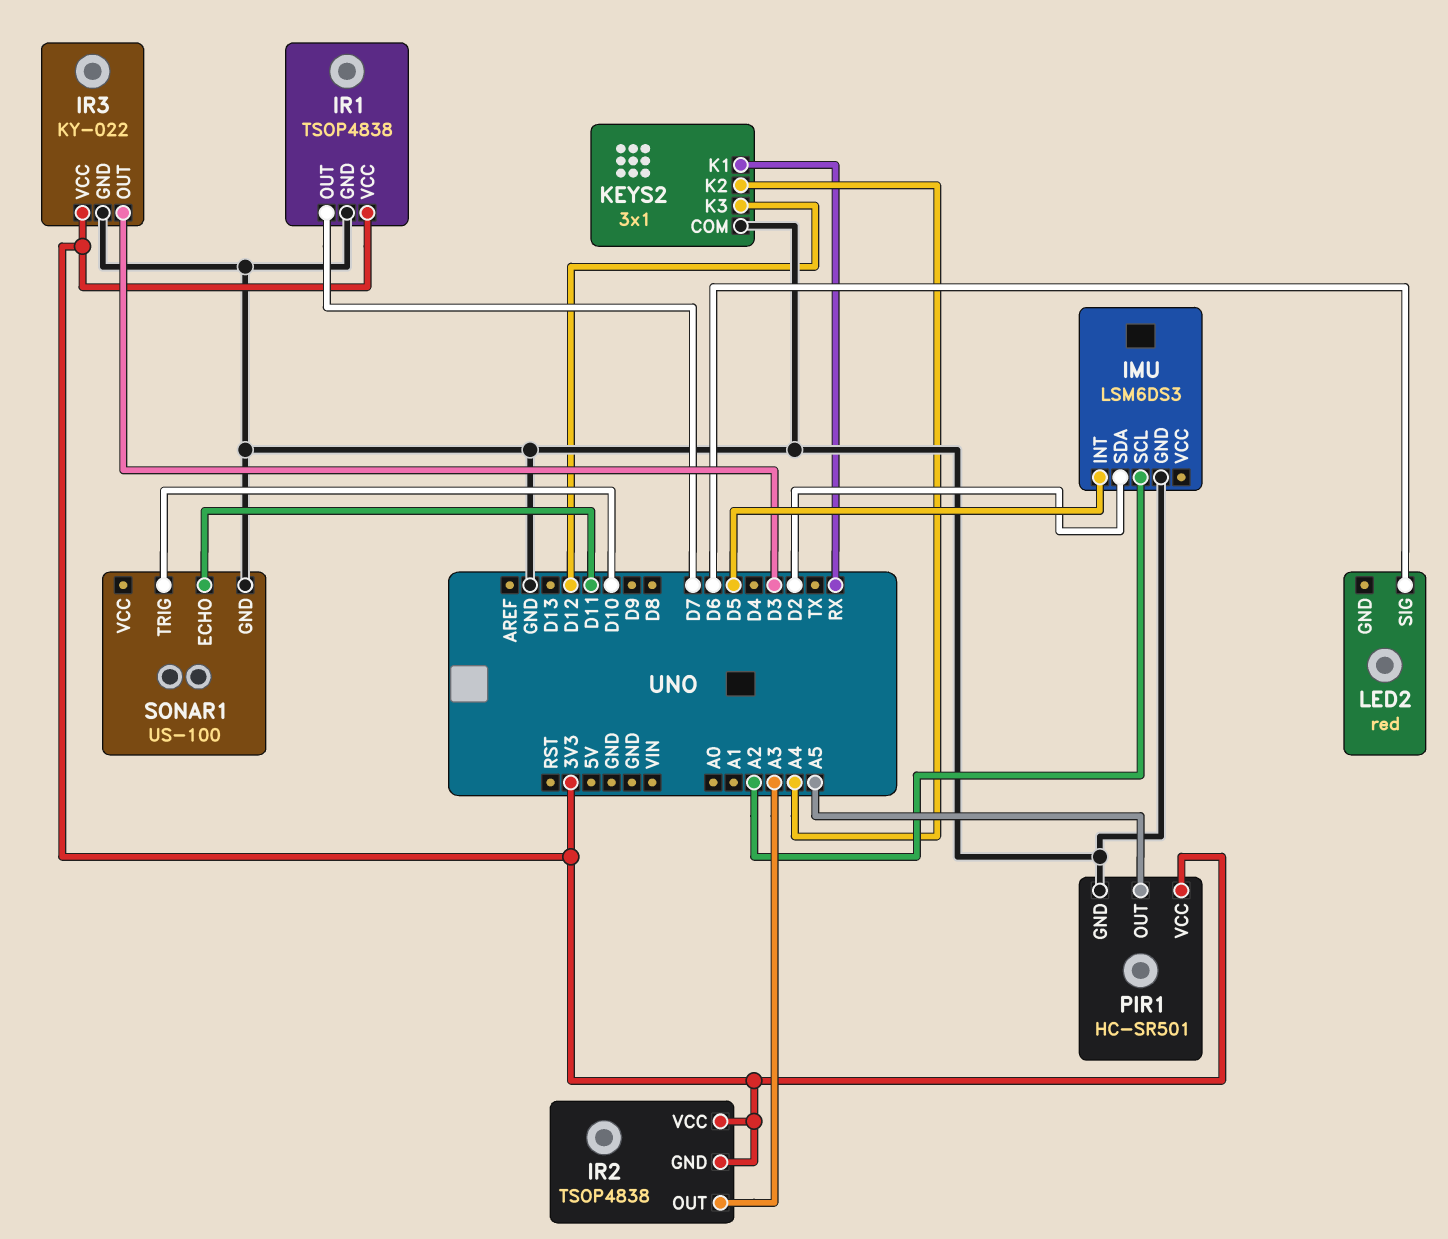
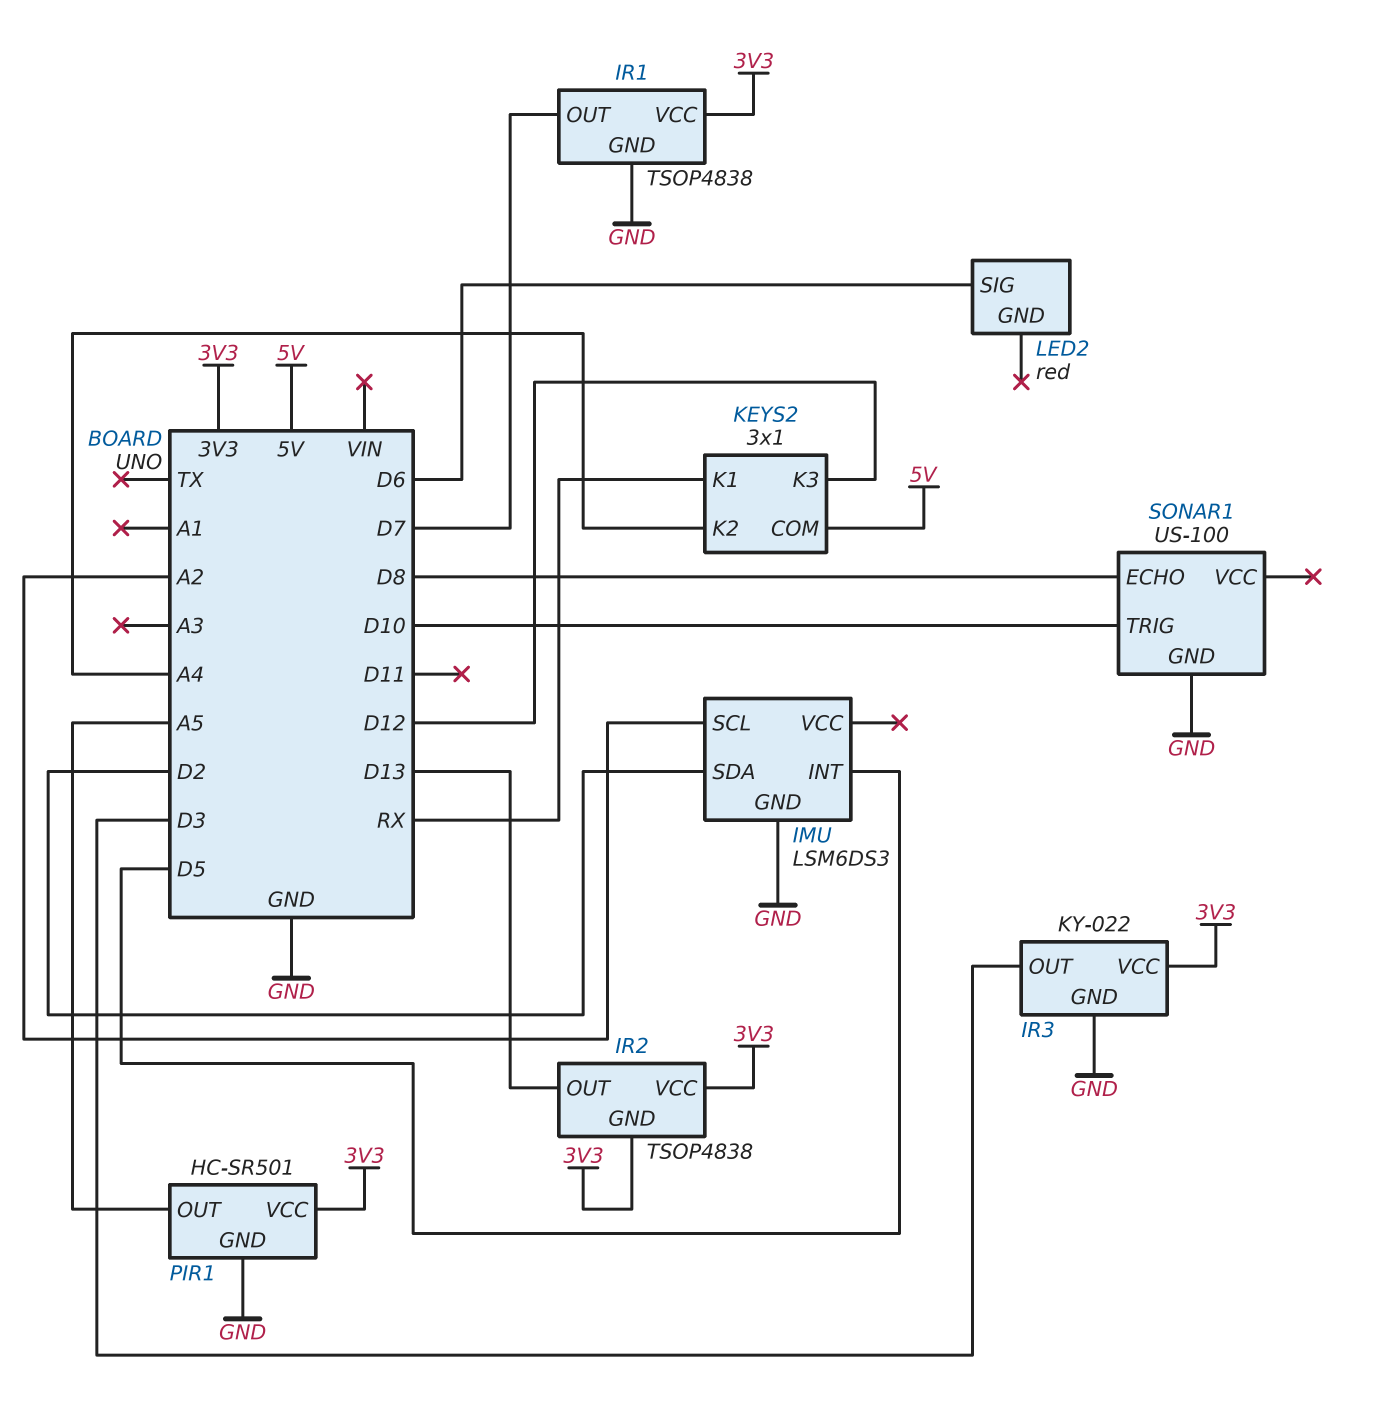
IR2 pin OUT: A3 -> D13
KEYS2 pin COM: GND -> 5V
SONAR1 pin ECHO: D11 -> D8

